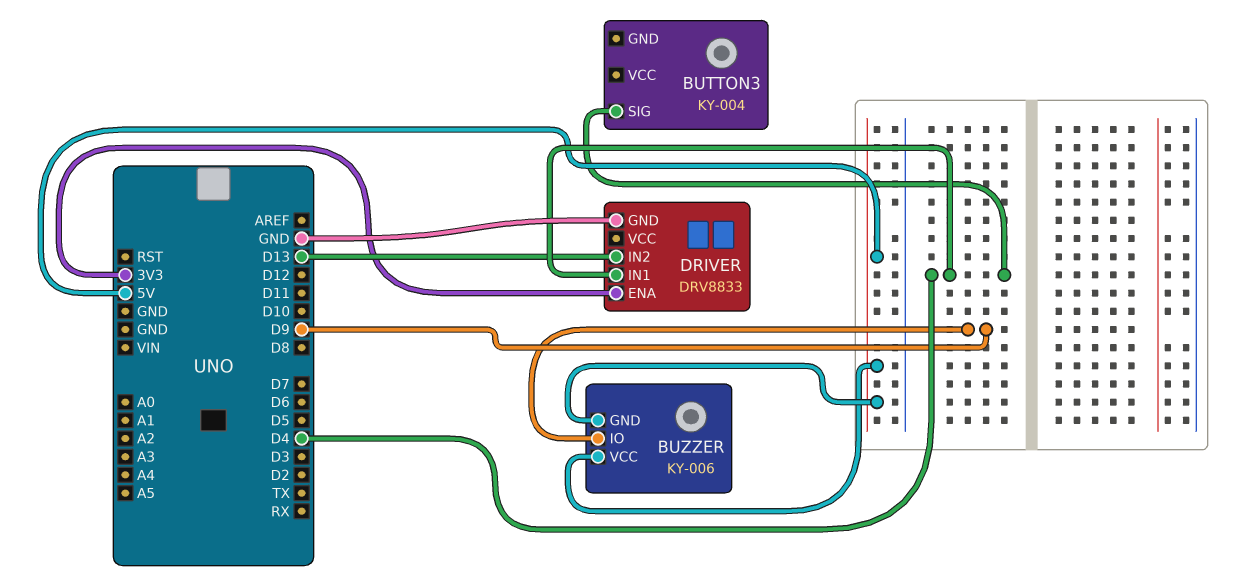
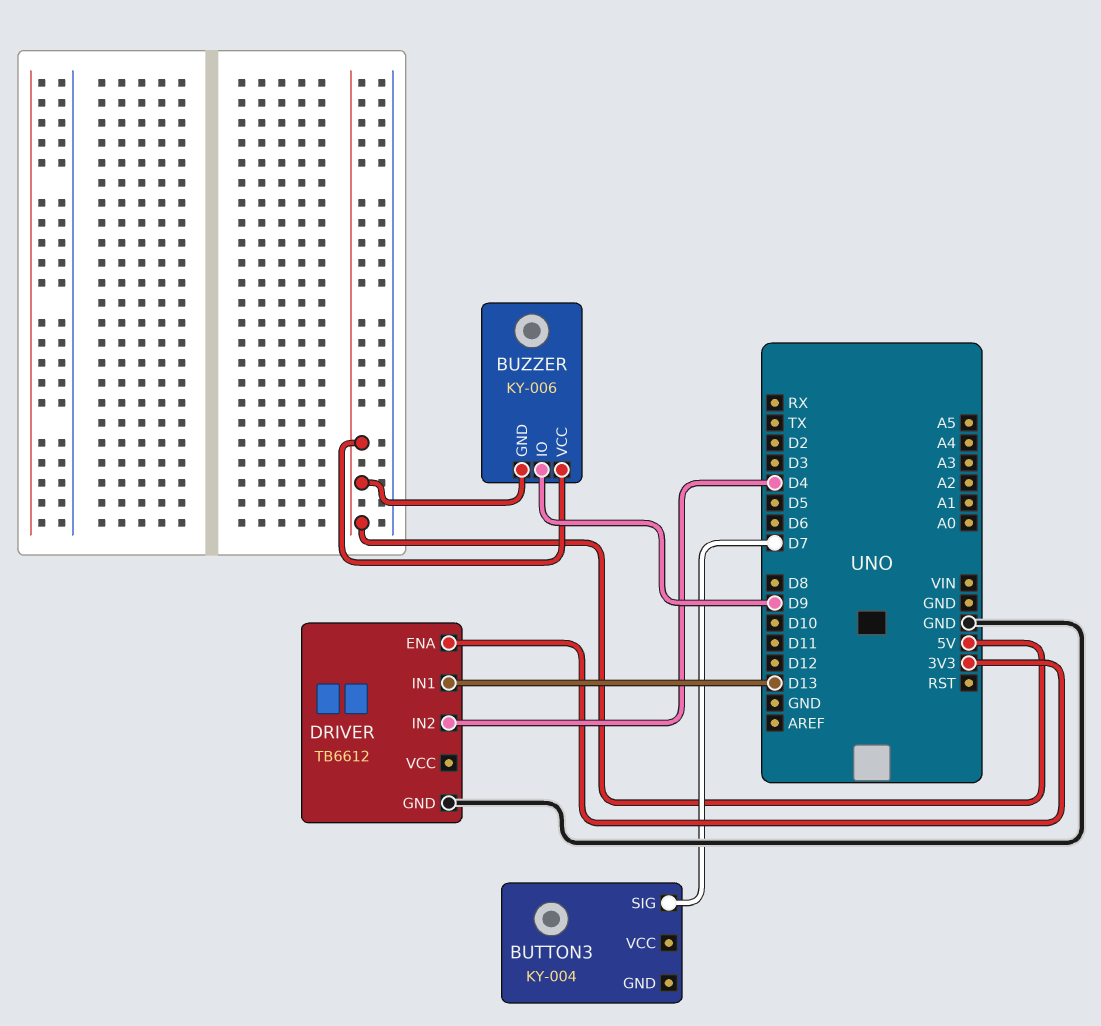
BUTTON3 pin SIG: D4 -> D7
DRIVER: DRV8833 -> TB6612
DRIVER pin IN1: D4 -> D13
DRIVER pin IN2: D13 -> D4

